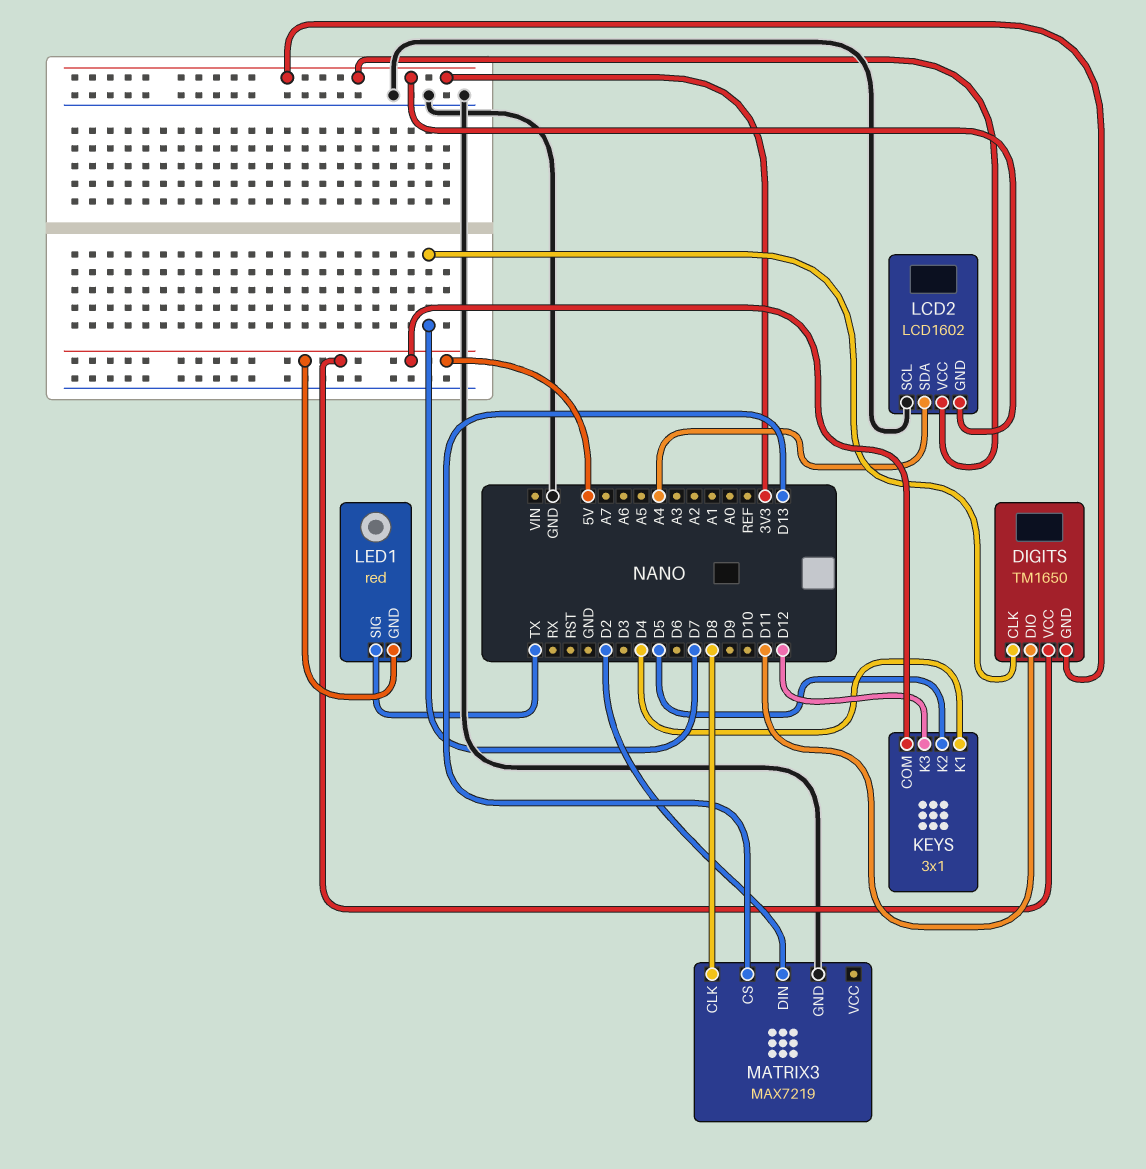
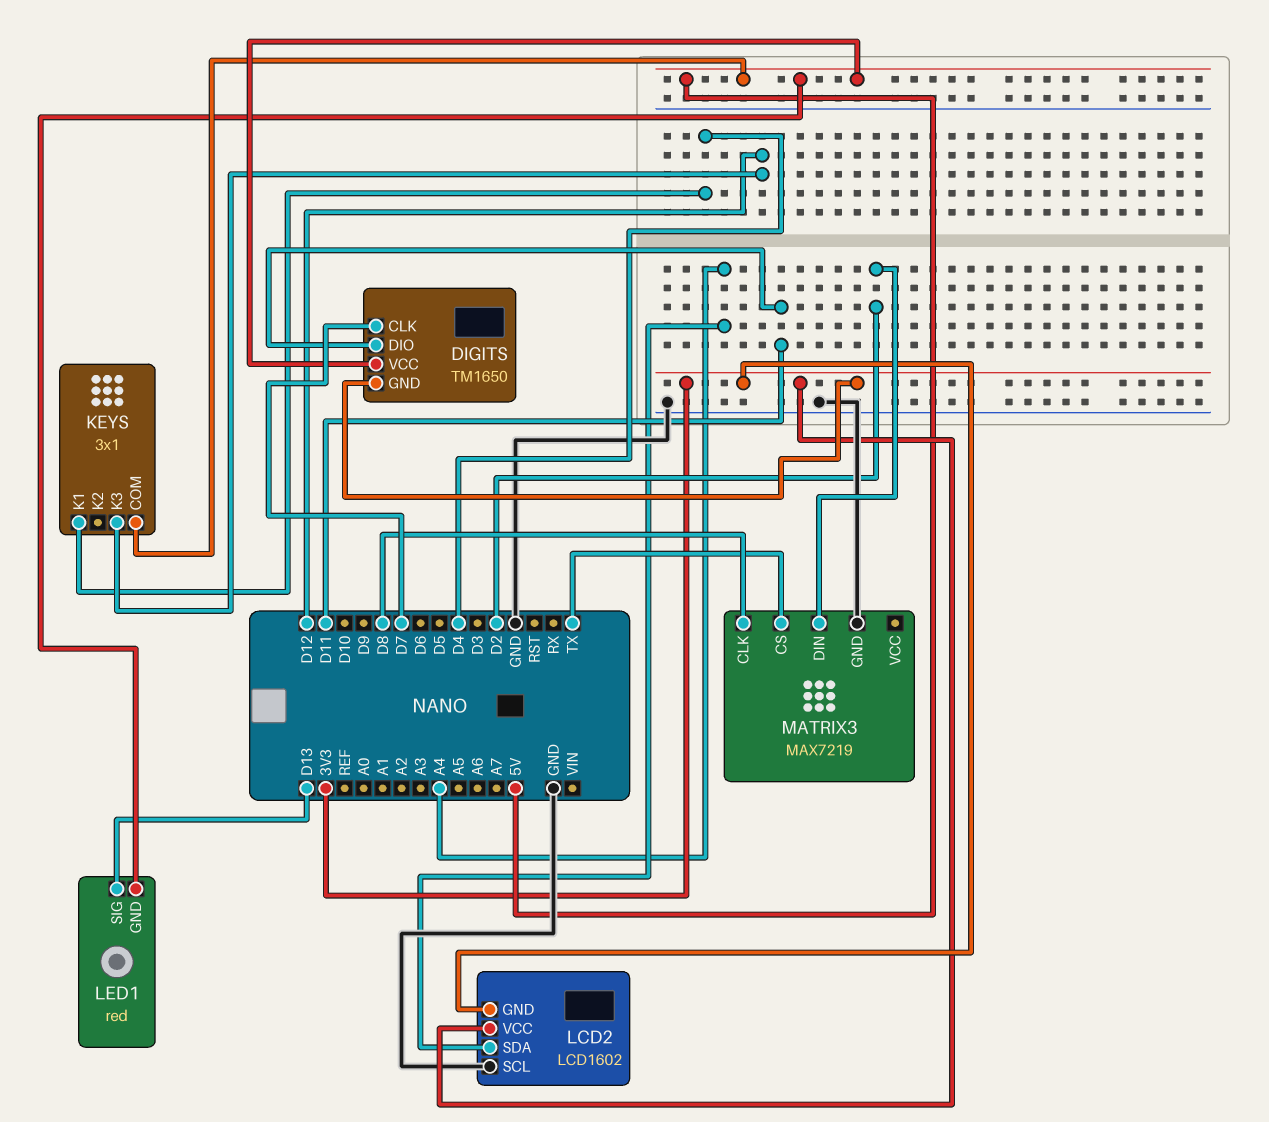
KEYS pin K2: D5 -> none
LED1 pin SIG: TX -> D13
MATRIX3 pin CS: D13 -> TX

